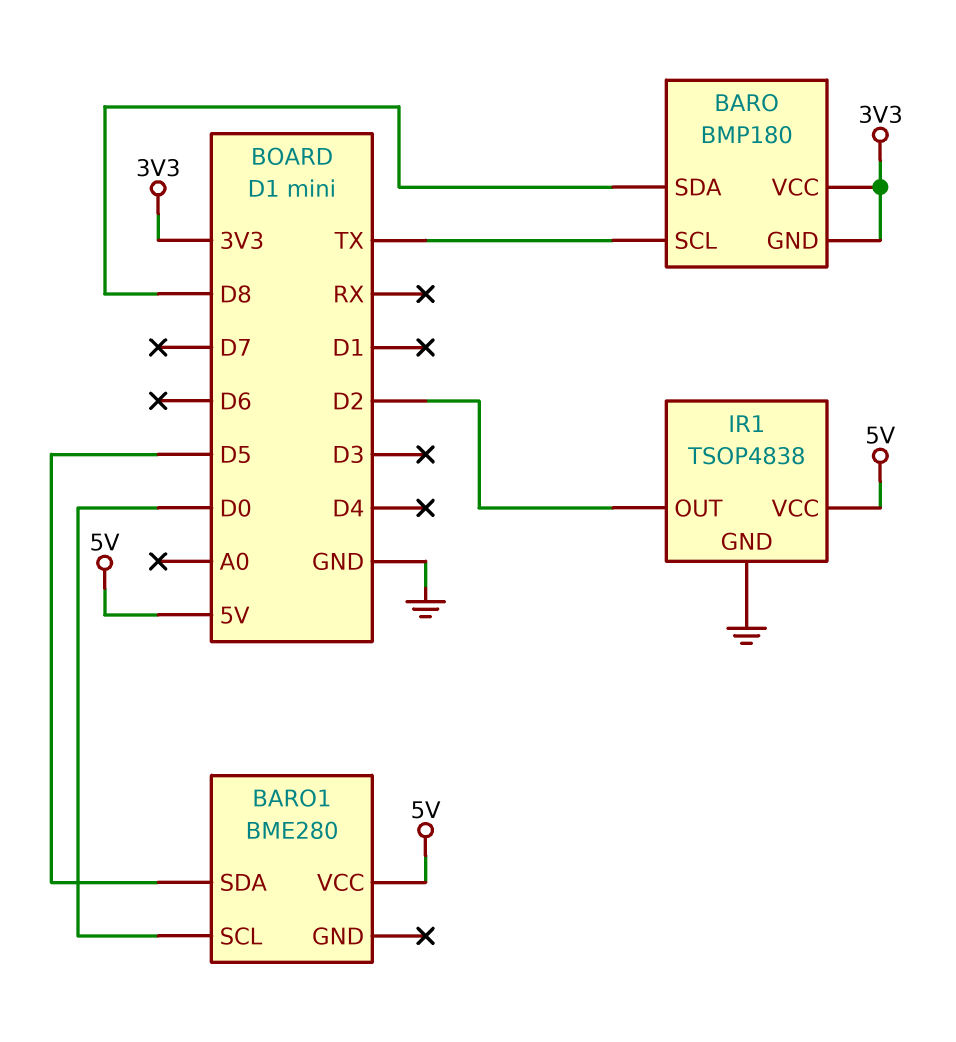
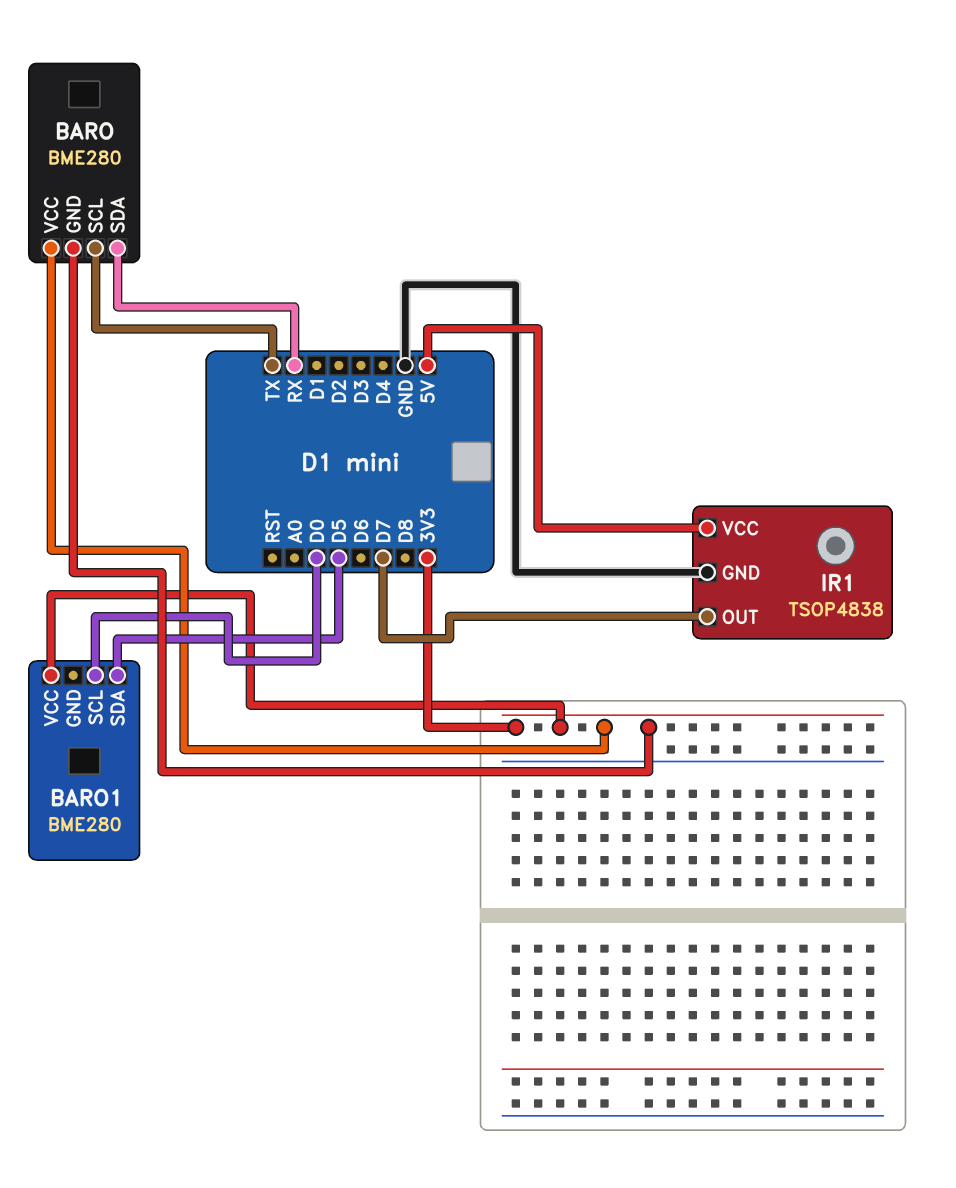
BARO: BMP180 -> BME280
BARO pin SDA: D8 -> RX
BARO1 pin VCC: 5V -> 3V3
IR1 pin OUT: D2 -> D7

